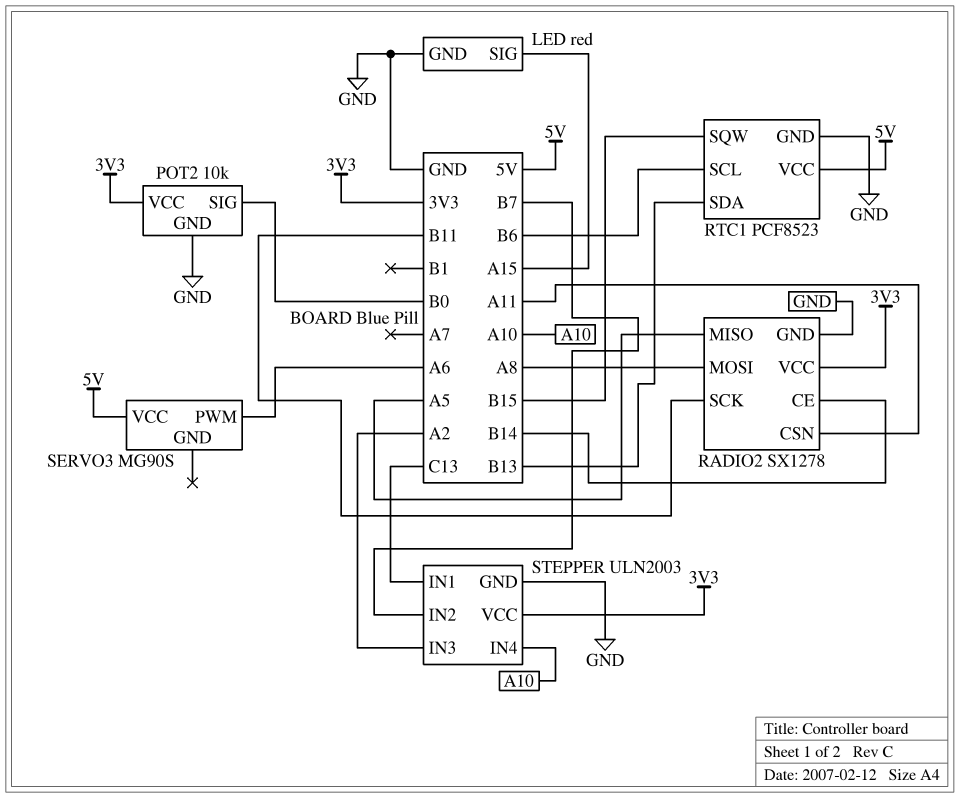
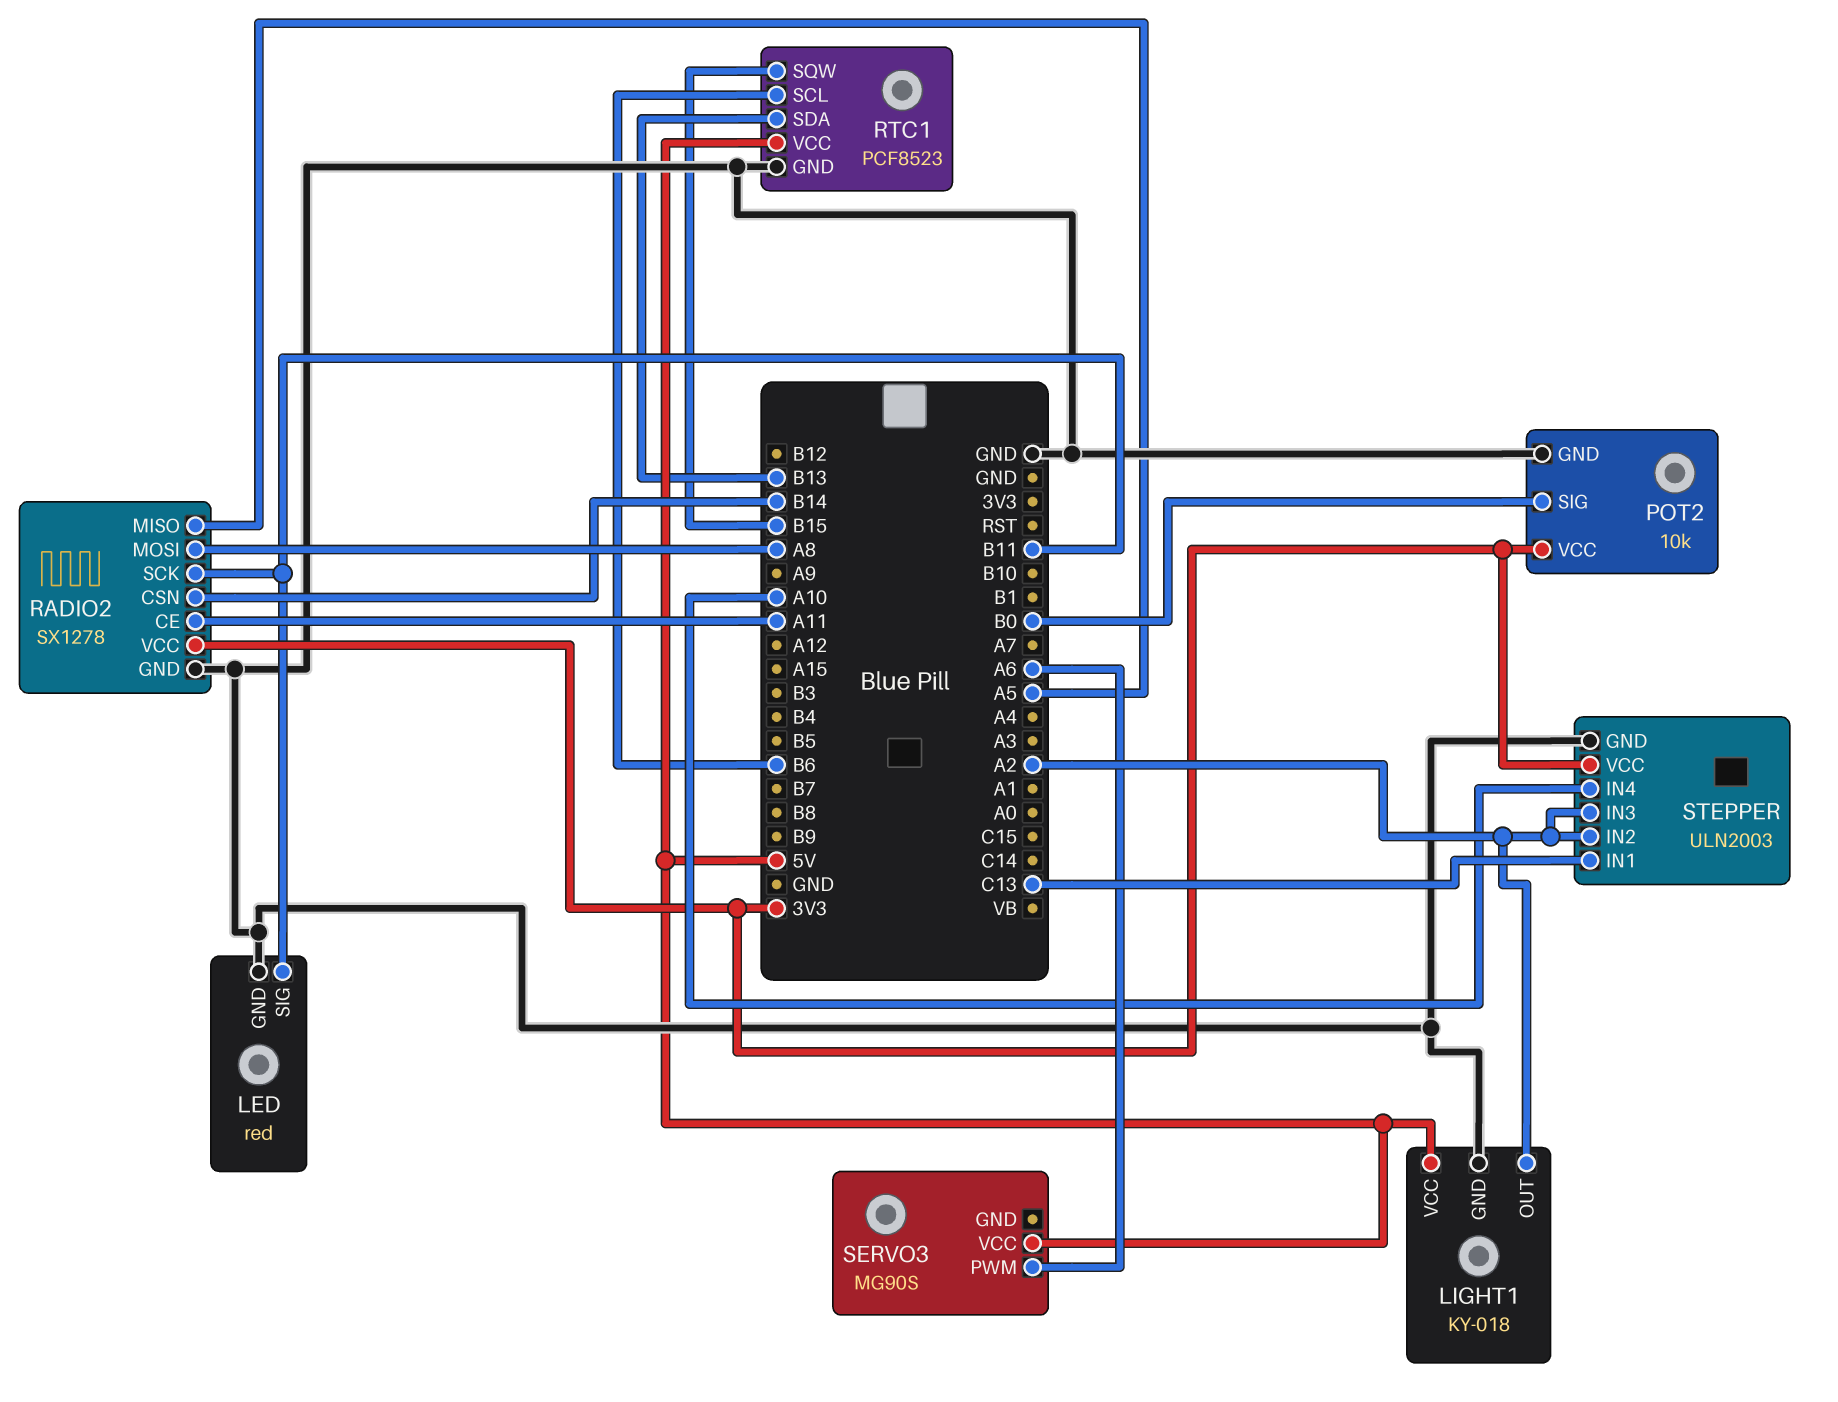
LED pin SIG: A15 -> B11
LIGHT1: none -> KY-018
LIGHT1 pin GND: none -> GND
LIGHT1 pin OUT: none -> A2
LIGHT1 pin VCC: none -> 5V
RADIO2 pin CE: B14 -> A11
RADIO2 pin CSN: A11 -> B14
STEPPER pin IN2: B7 -> A2

